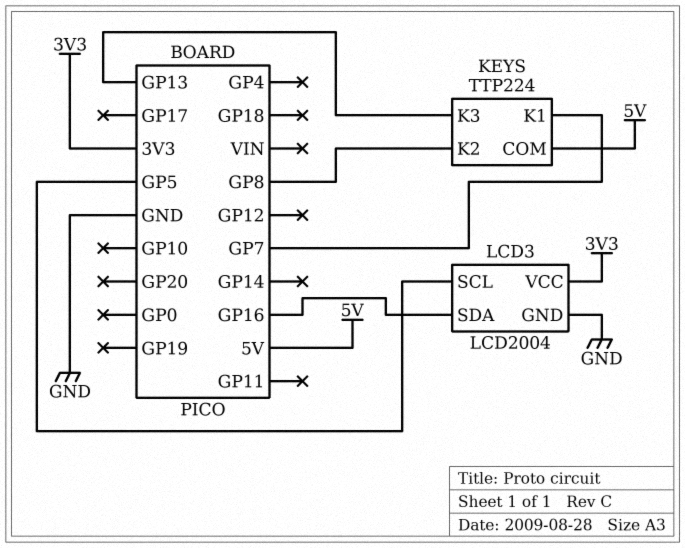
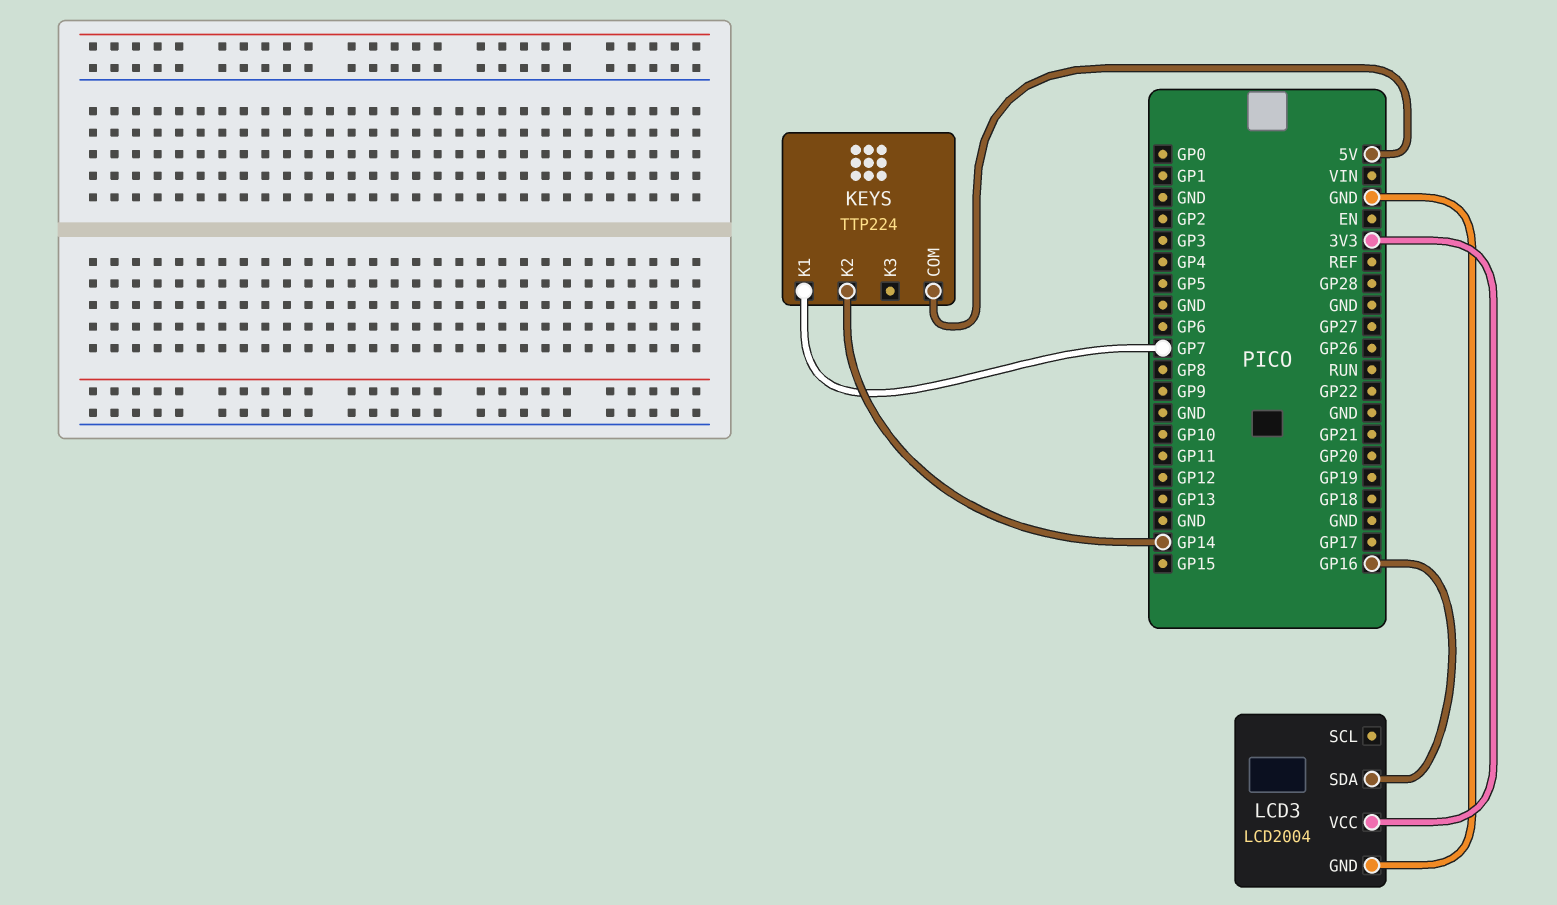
KEYS pin K2: GP8 -> GP14
KEYS pin K3: GP13 -> none
LCD3 pin SCL: GP5 -> none

